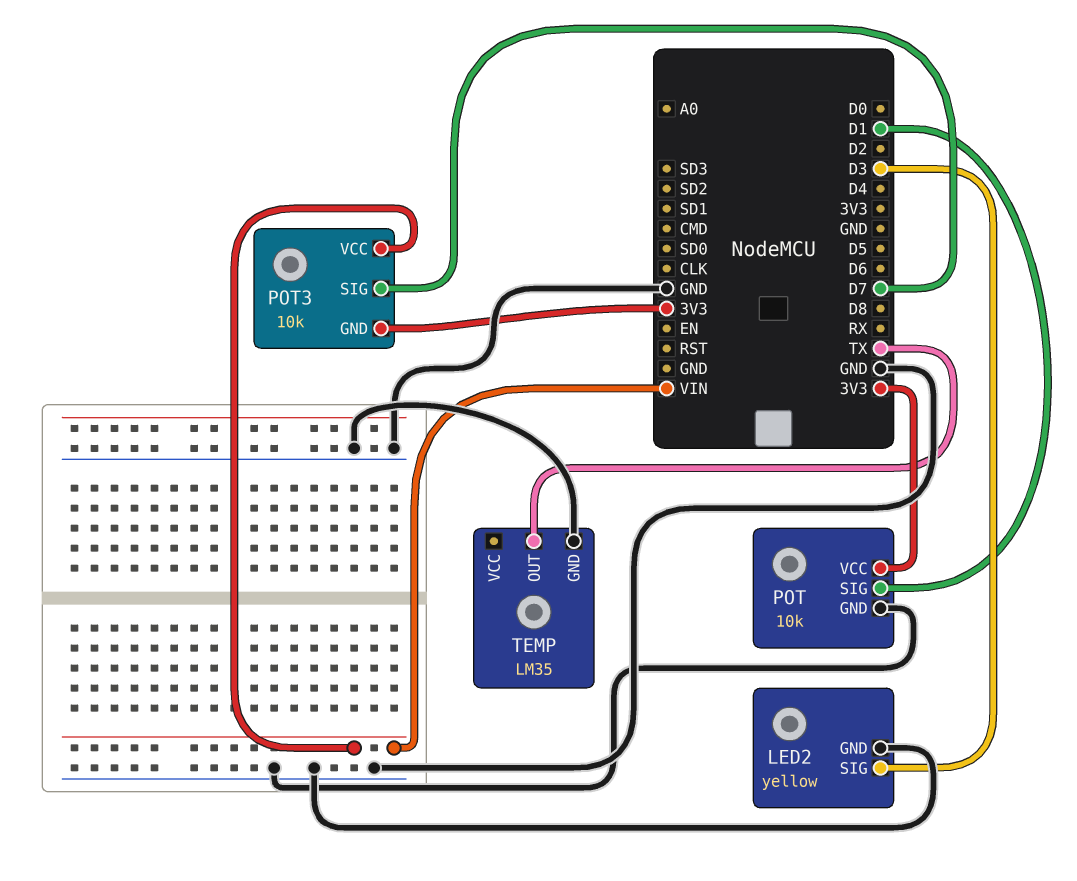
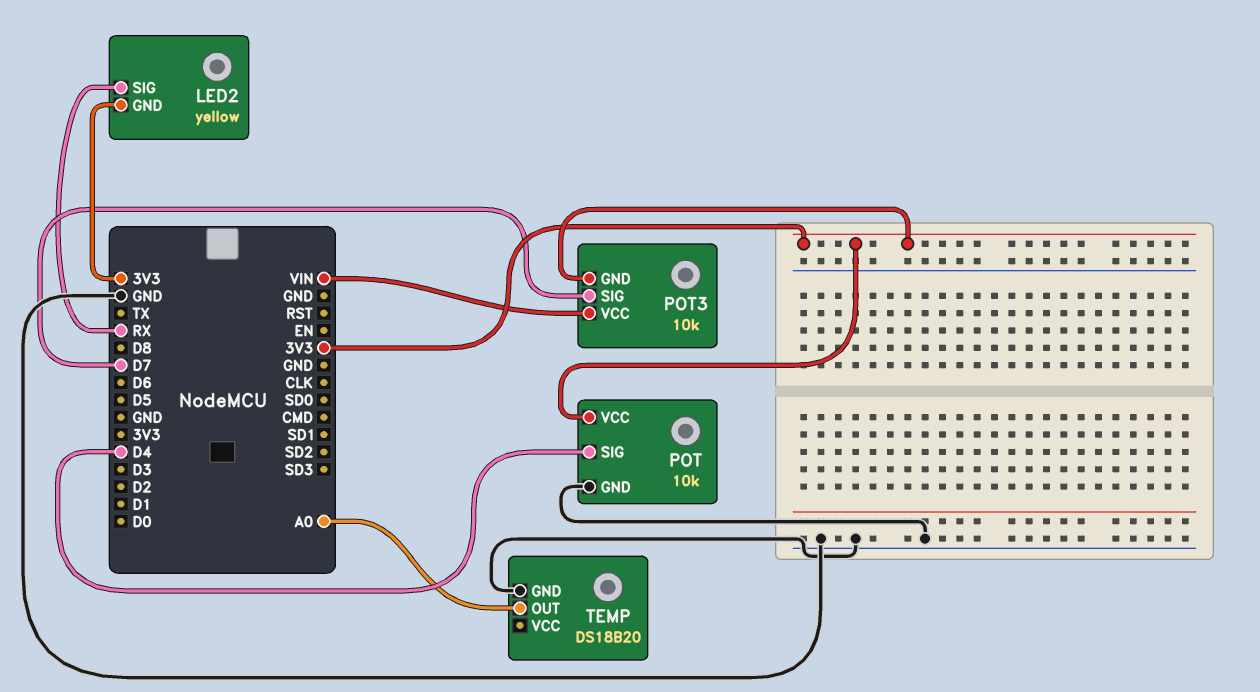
LED2 pin GND: GND -> 3V3
LED2 pin SIG: D3 -> RX
POT pin SIG: D1 -> D4
TEMP: LM35 -> DS18B20
TEMP pin OUT: TX -> A0

